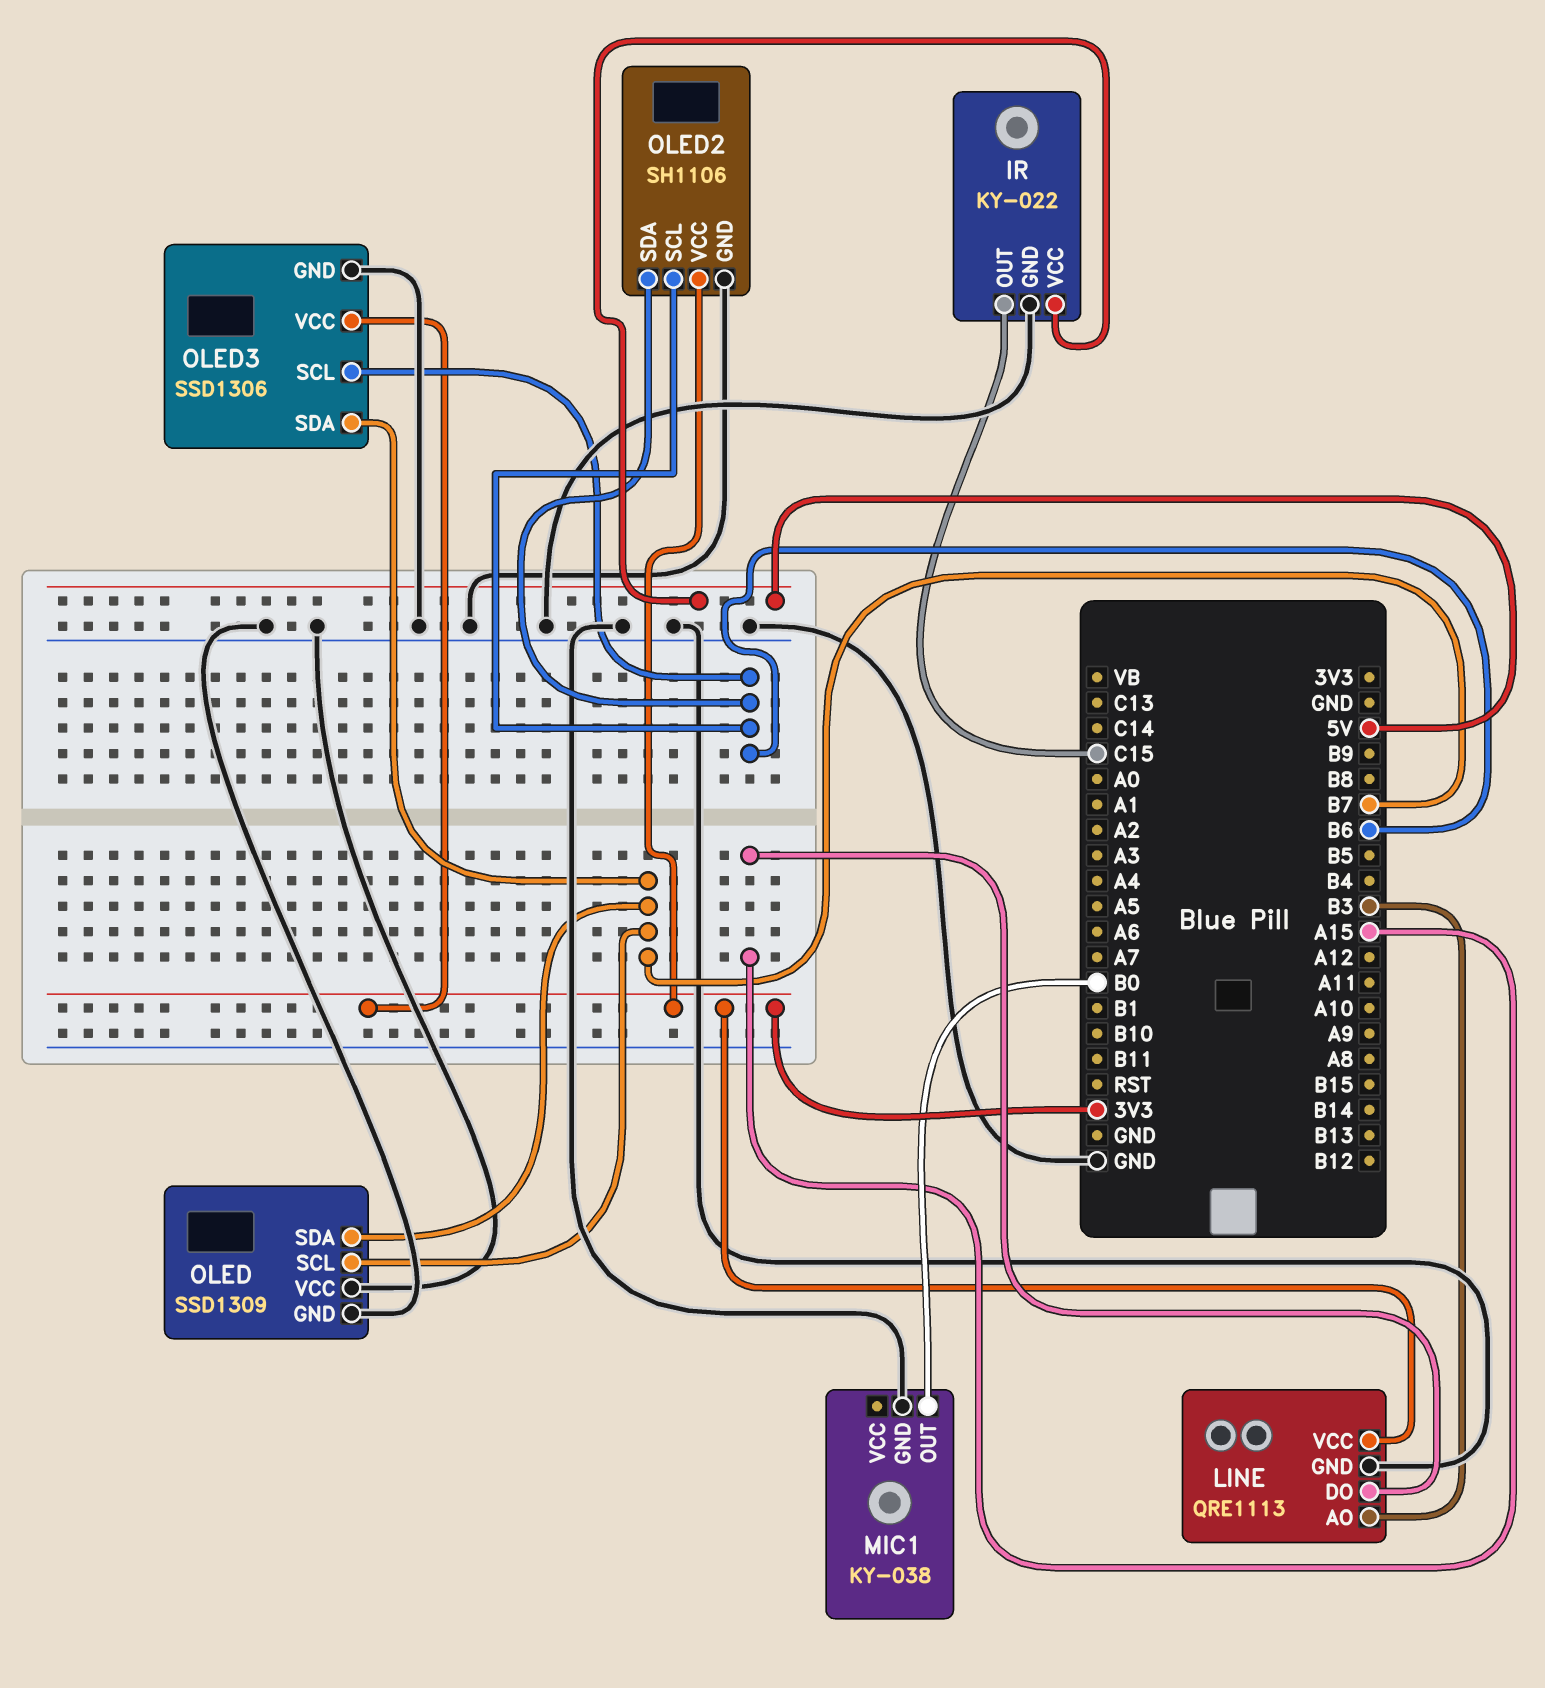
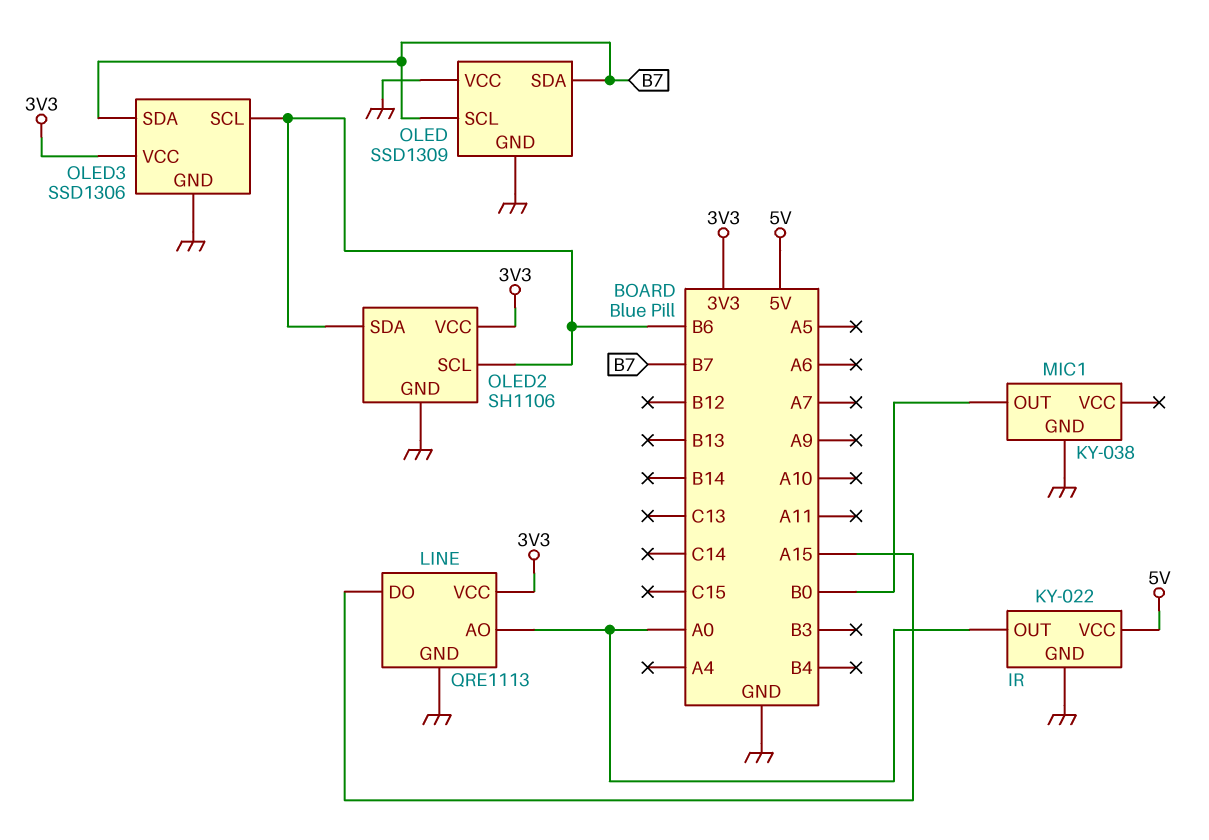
IR pin OUT: C15 -> A0
LINE pin AO: B3 -> A0

